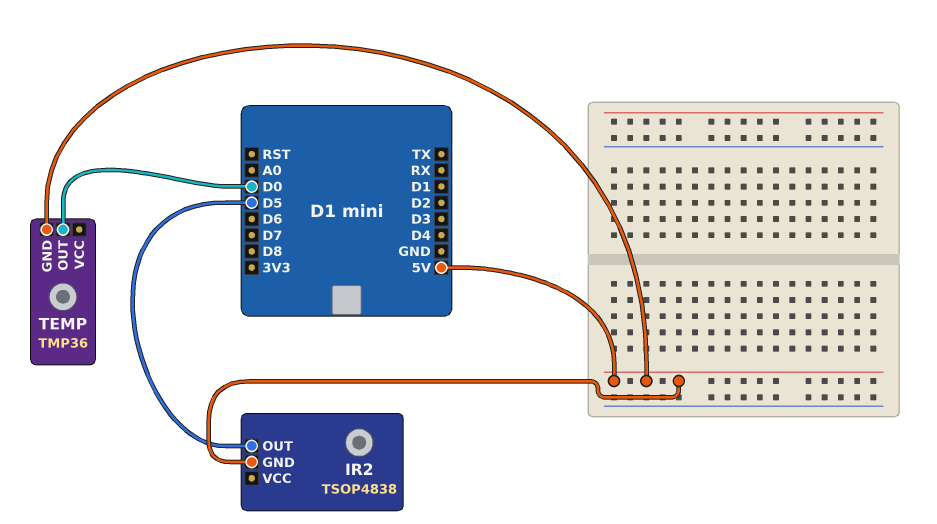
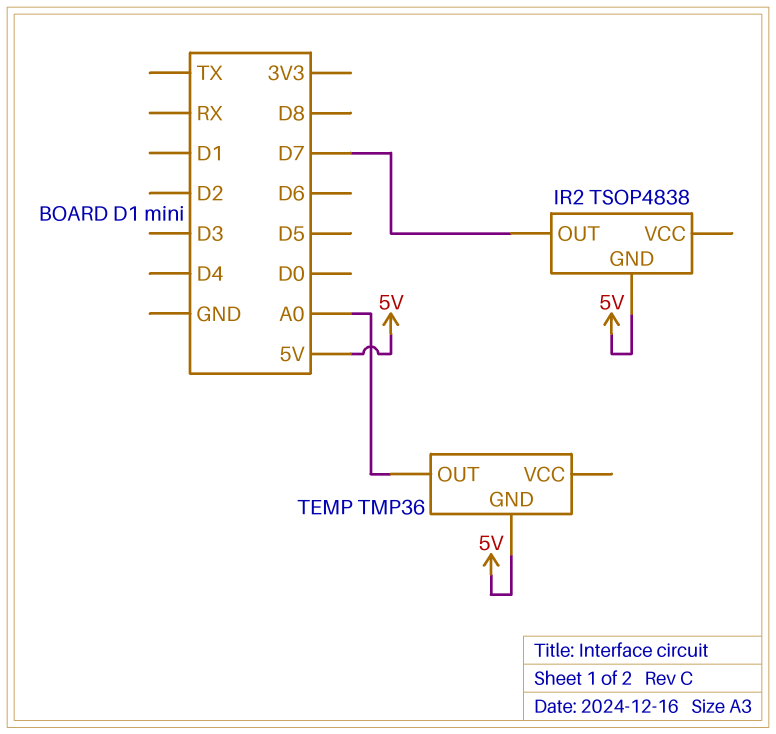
IR2 pin OUT: D5 -> D7
TEMP pin OUT: D0 -> A0

